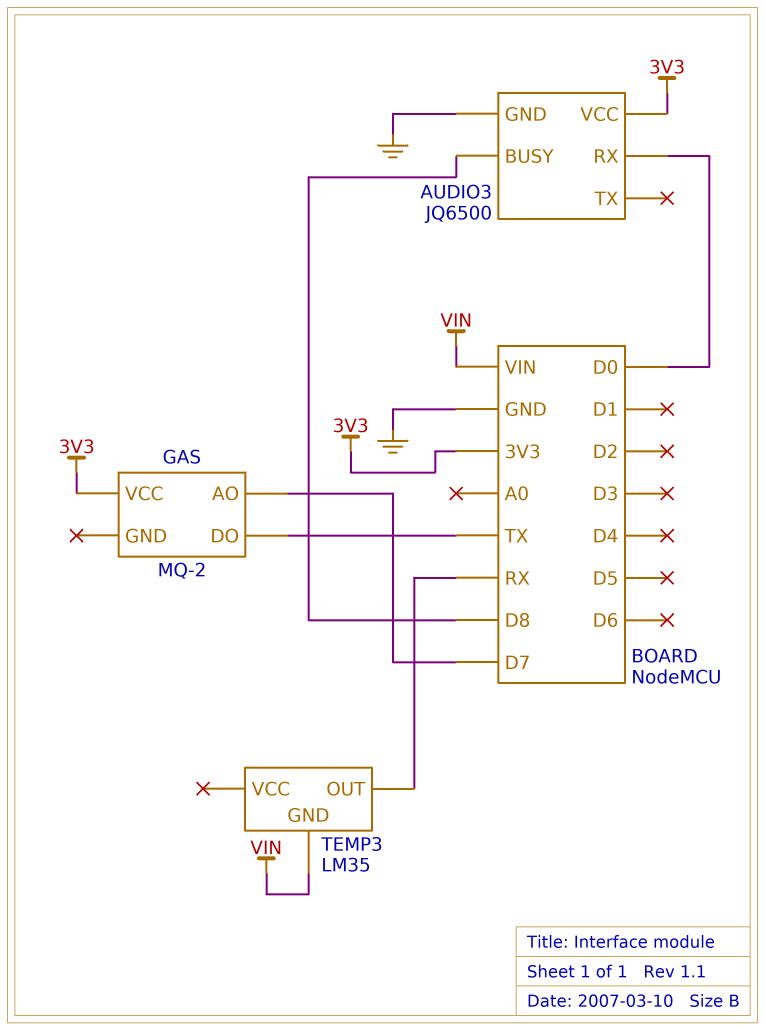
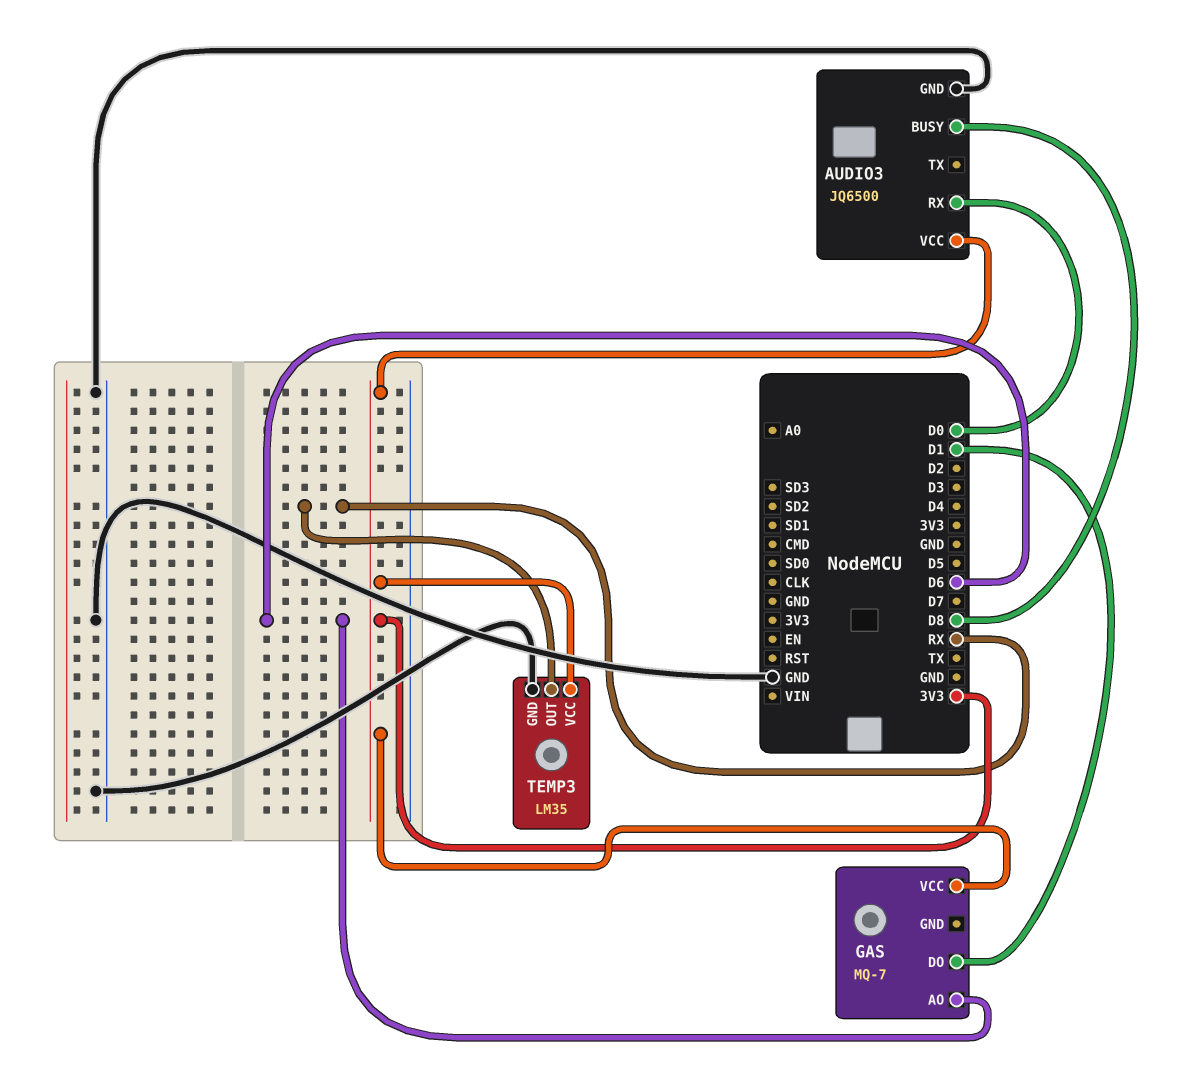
GAS: MQ-2 -> MQ-7
GAS pin AO: D7 -> D6
GAS pin DO: TX -> D1
TEMP3 pin GND: VIN -> GND
TEMP3 pin VCC: none -> 3V3

